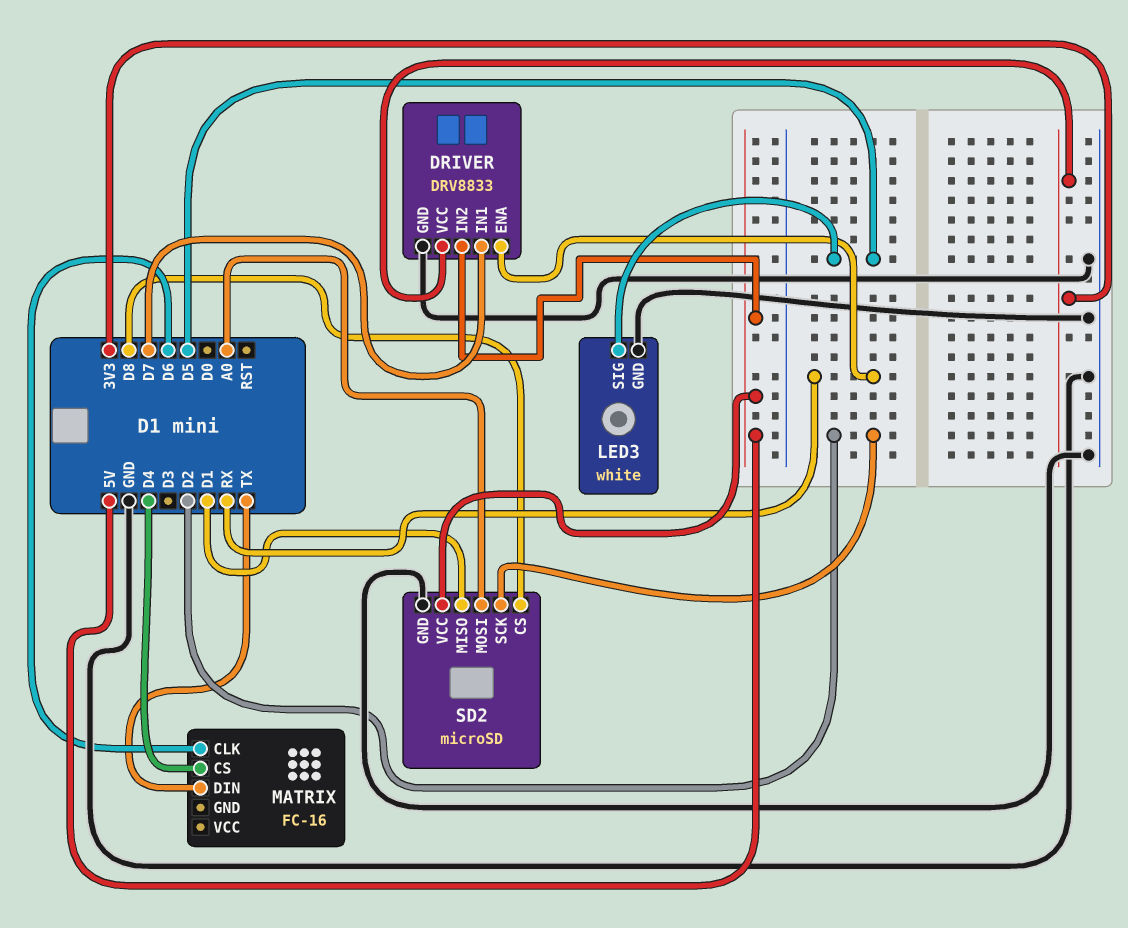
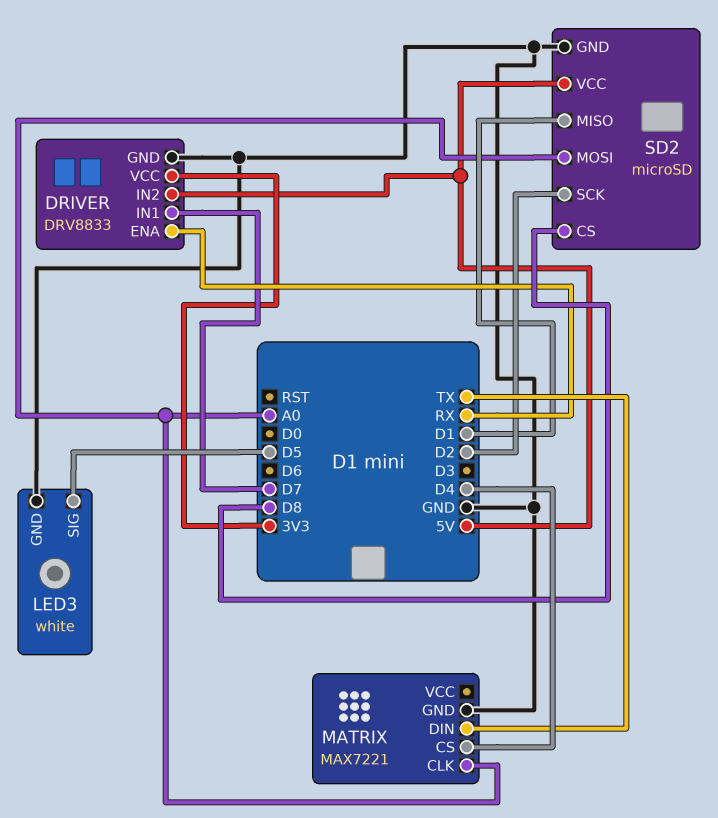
MATRIX: FC-16 -> MAX7221
MATRIX pin CLK: D6 -> A0
MATRIX pin GND: none -> GND

